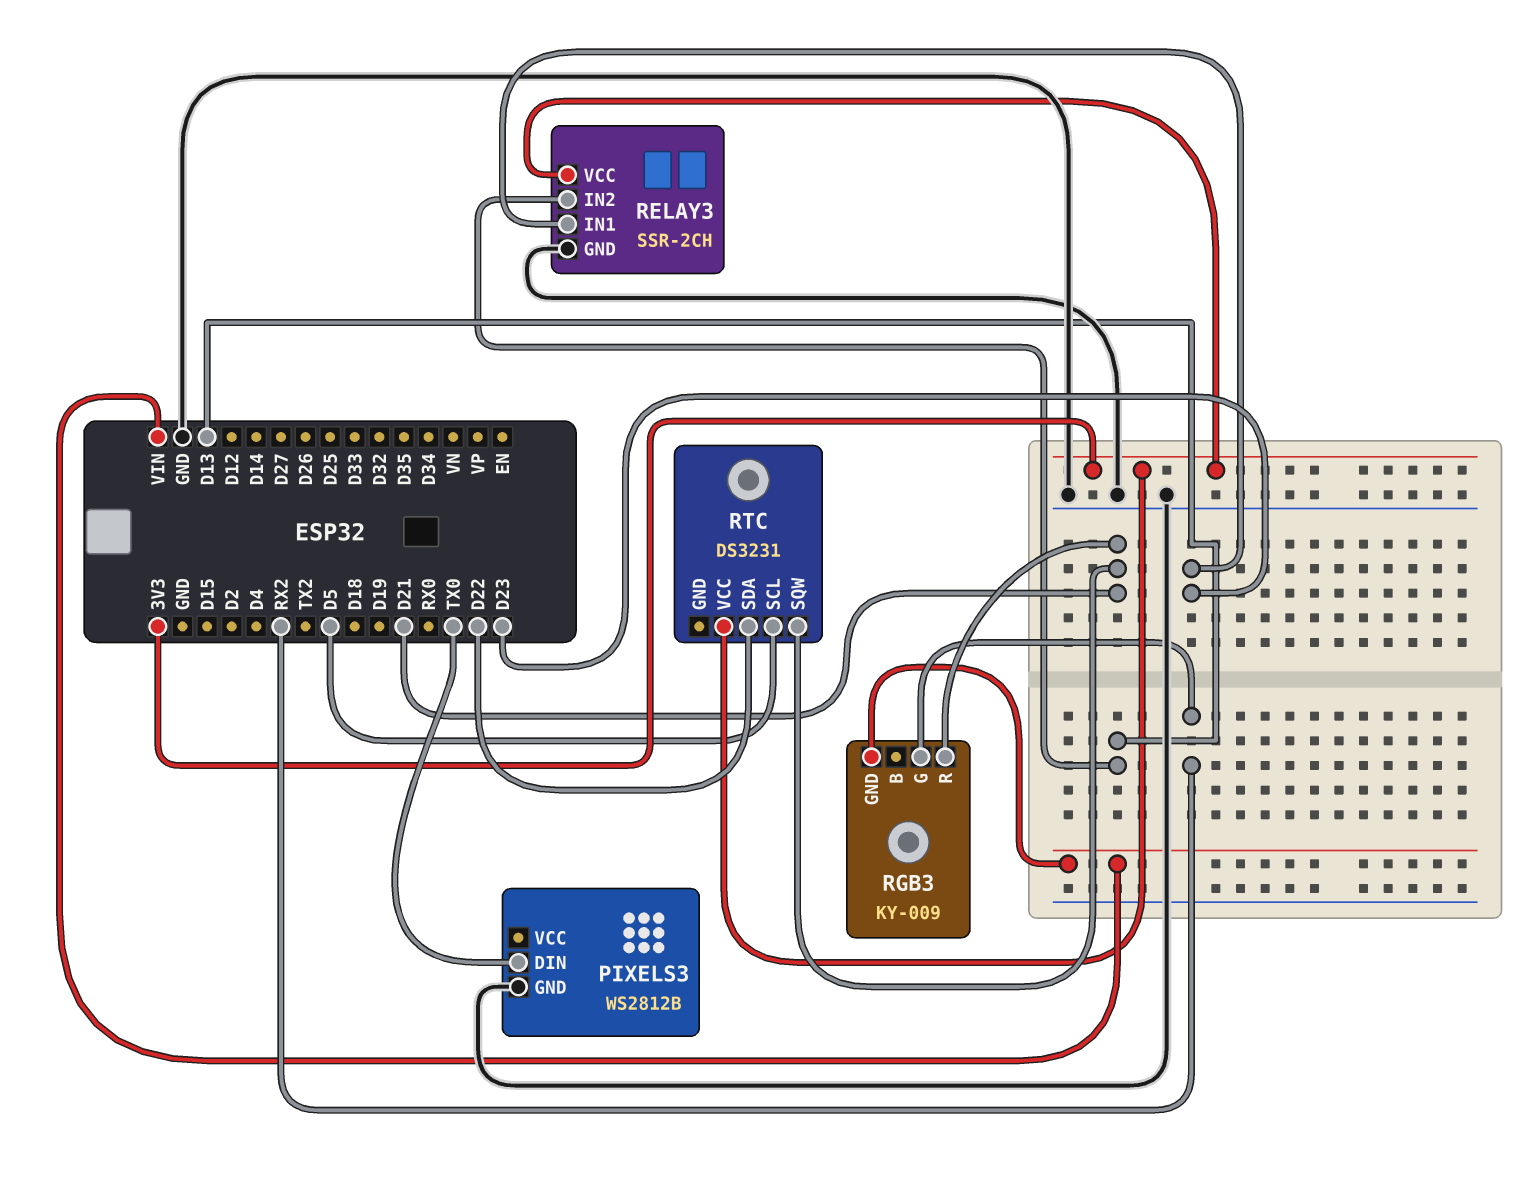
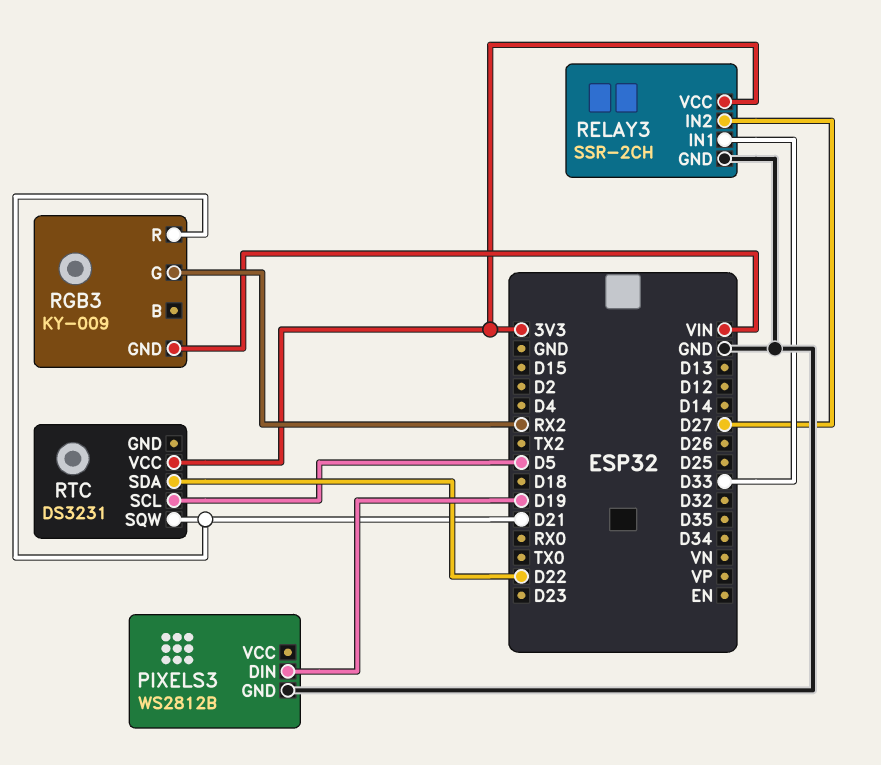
PIXELS3 pin DIN: TX0 -> D19
RELAY3 pin IN1: D23 -> D33
RELAY3 pin IN2: D13 -> D27

